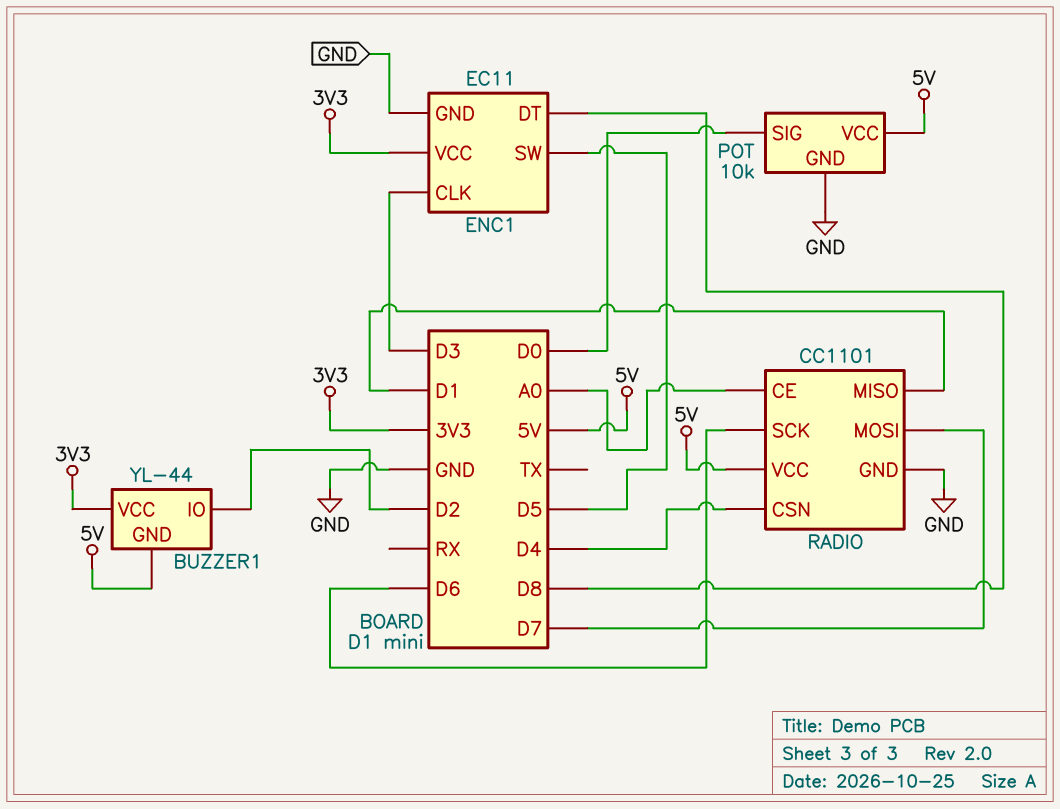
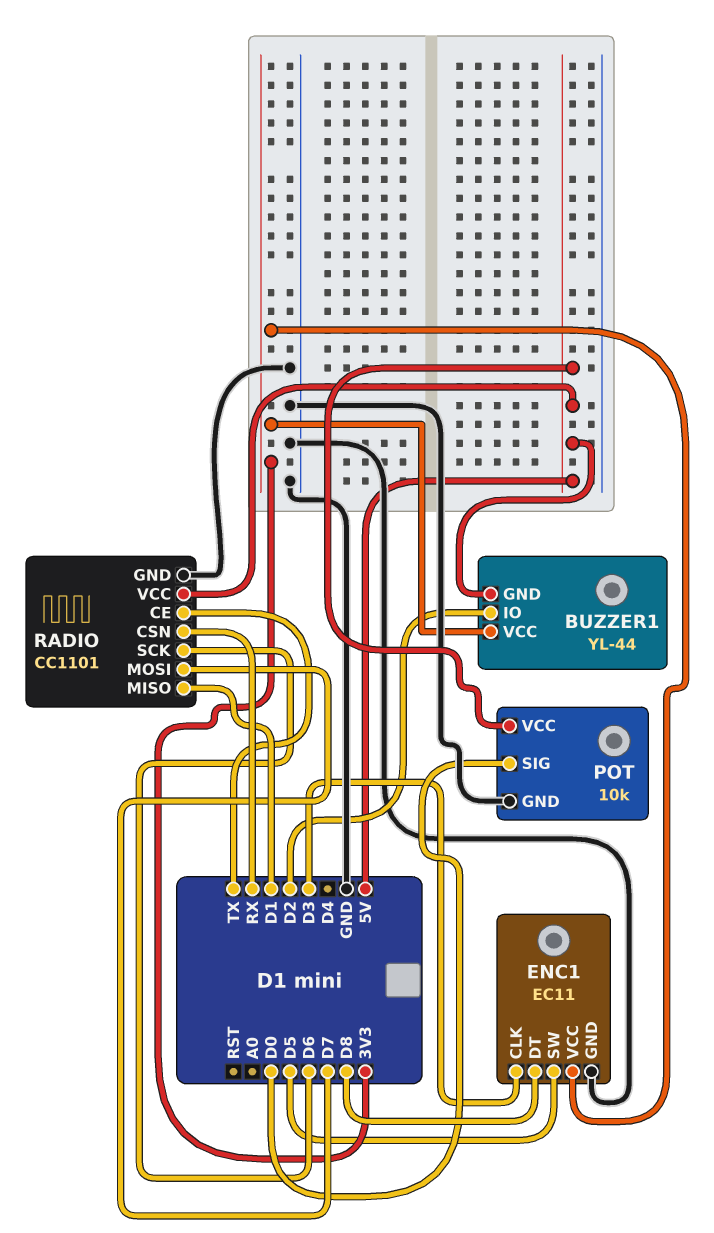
RADIO pin CE: A0 -> TX
RADIO pin CSN: D4 -> RX

